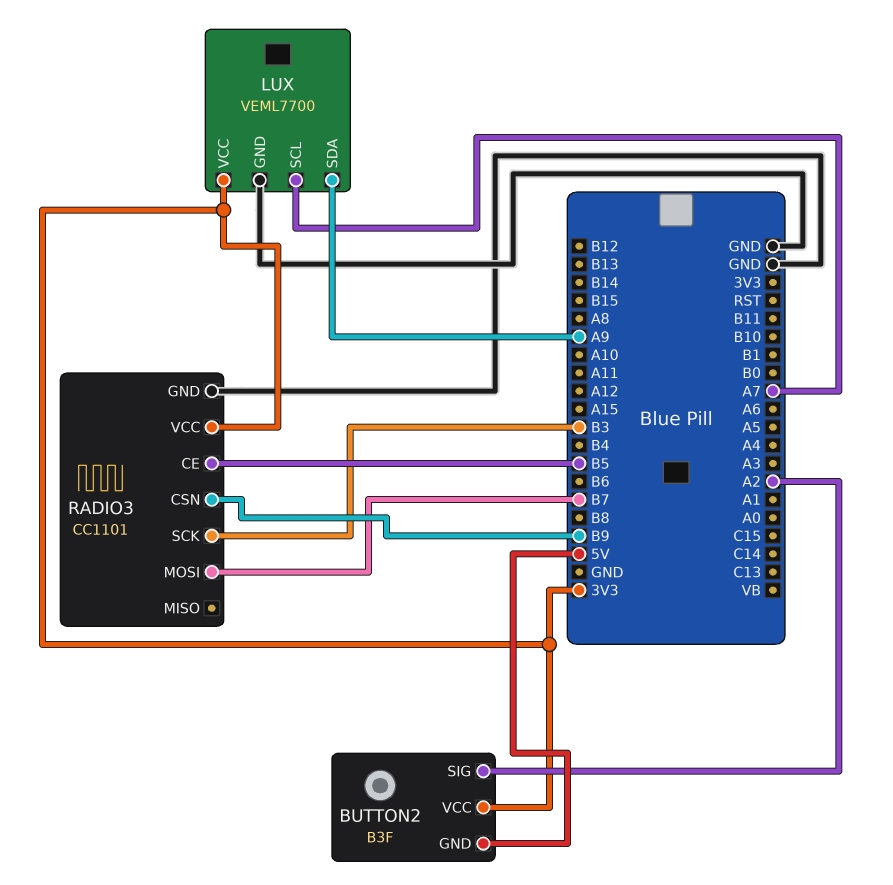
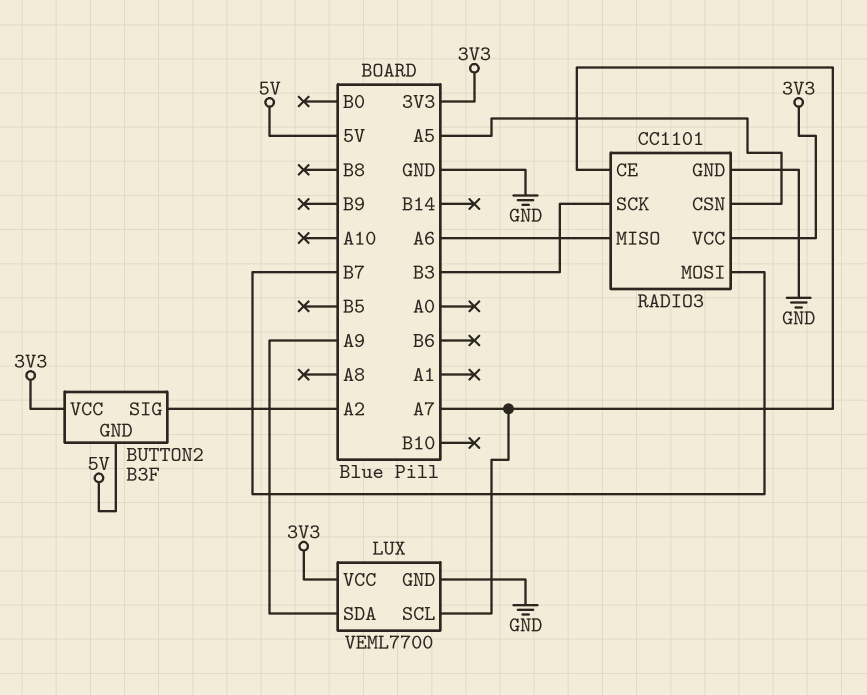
RADIO3 pin CE: B5 -> A7
RADIO3 pin CSN: B9 -> A5
RADIO3 pin MISO: none -> A6

